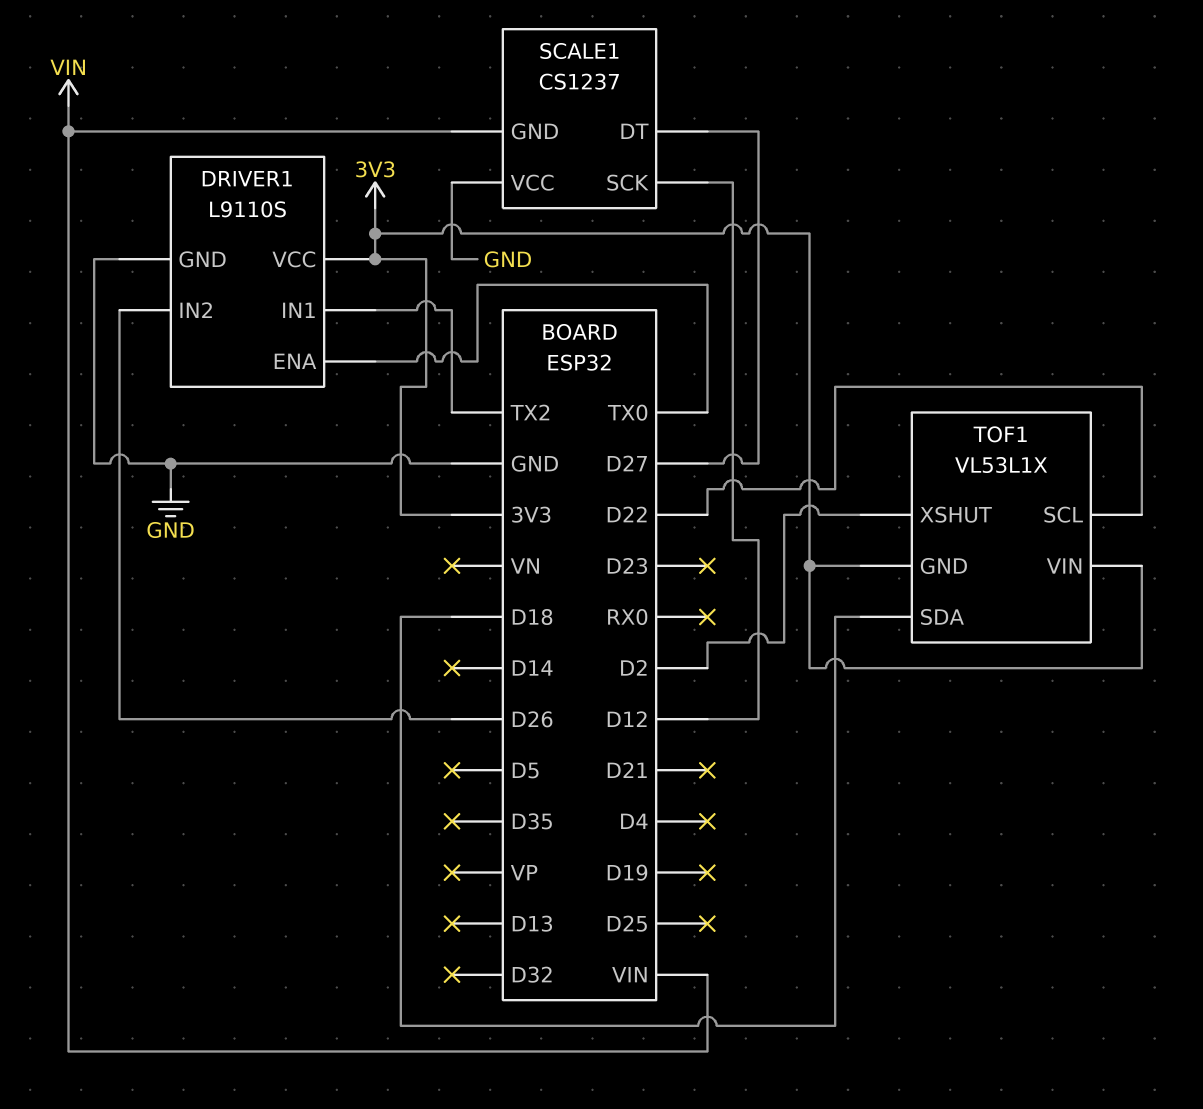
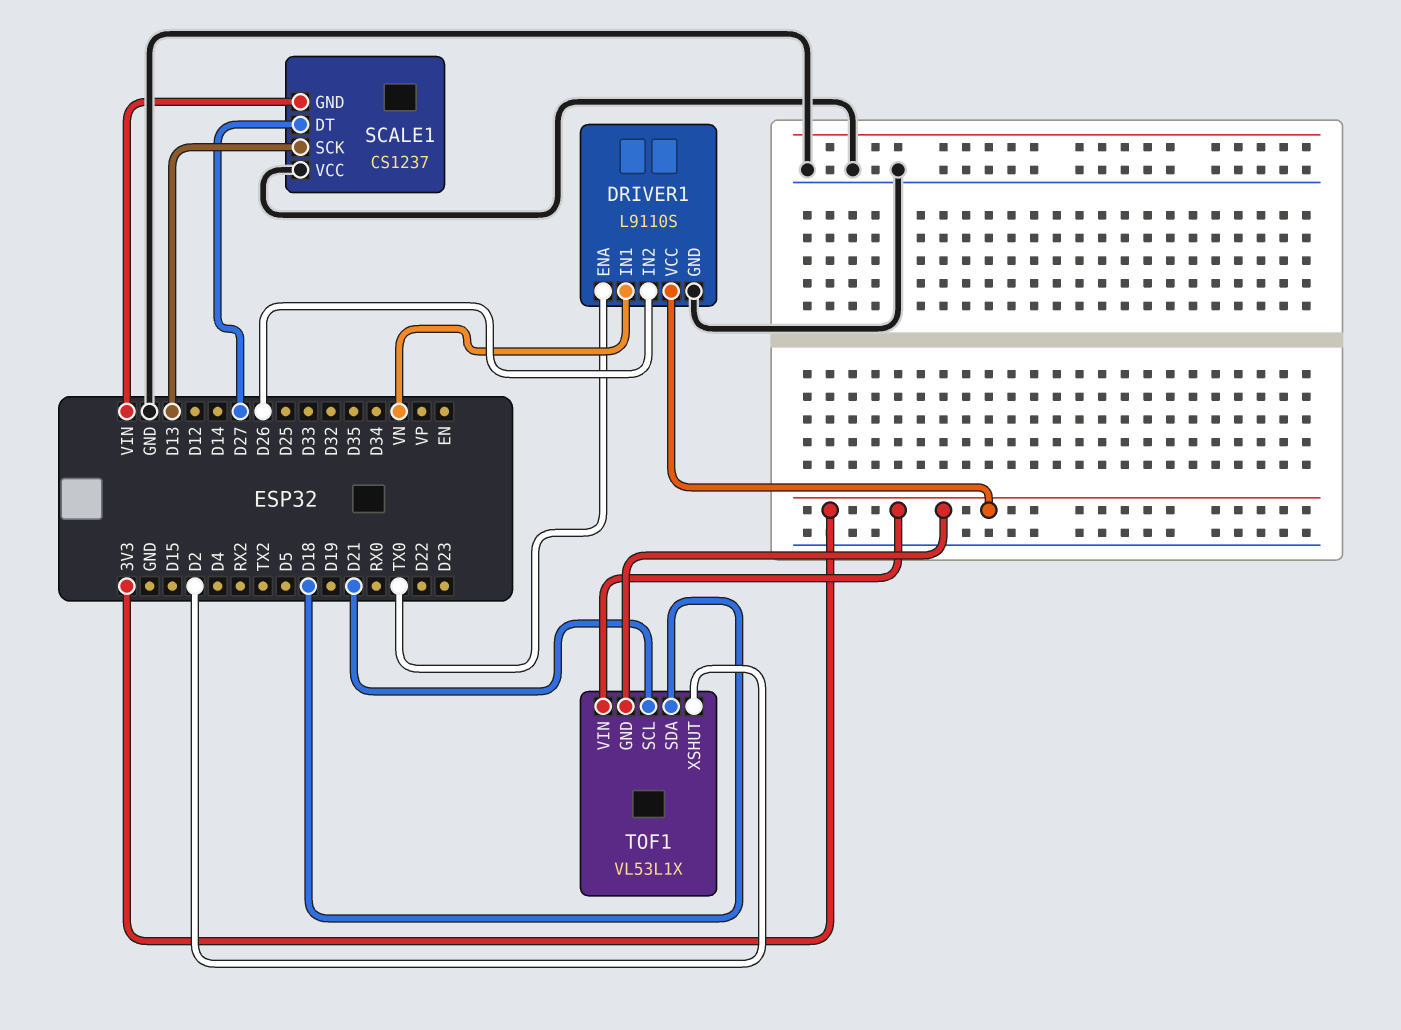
DRIVER1 pin IN1: TX2 -> VN
SCALE1 pin SCK: D12 -> D13
TOF1 pin SCL: D22 -> D21

